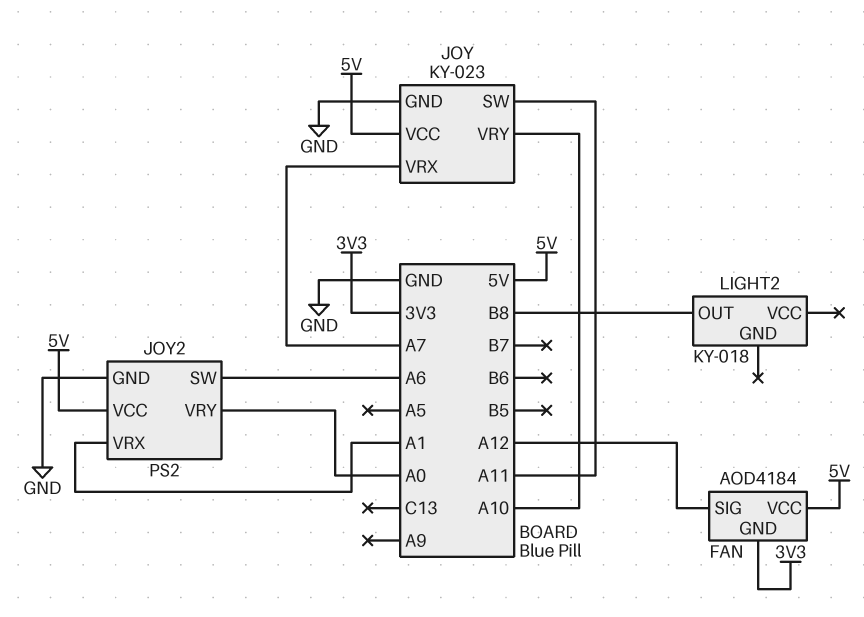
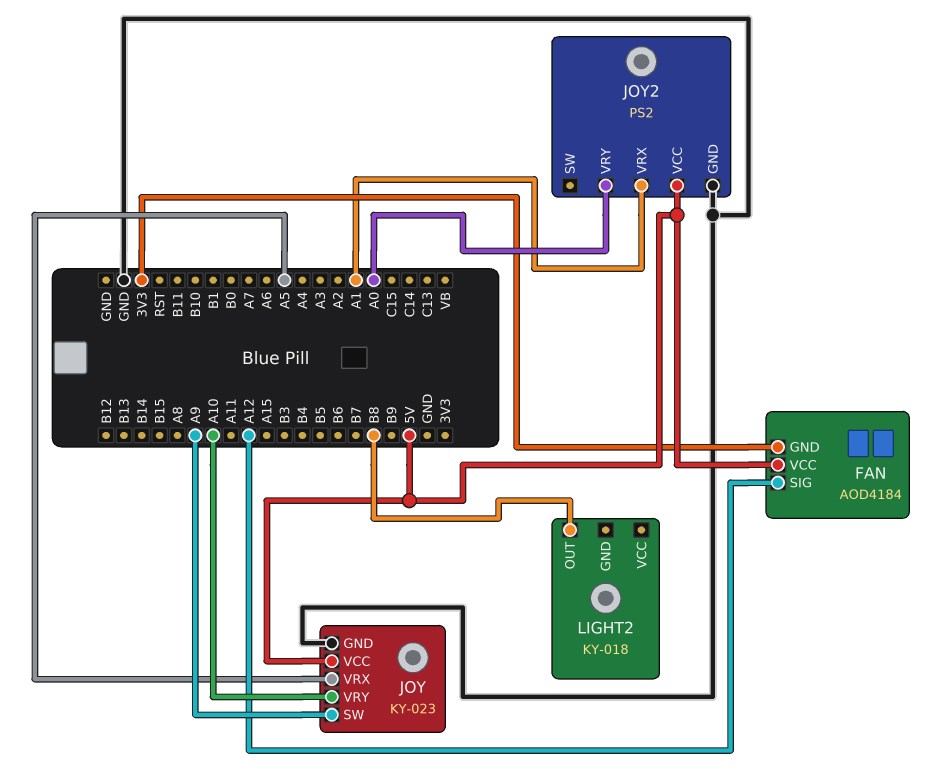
JOY pin SW: A11 -> A9
JOY pin VRX: A7 -> A5
JOY2 pin SW: A6 -> none

